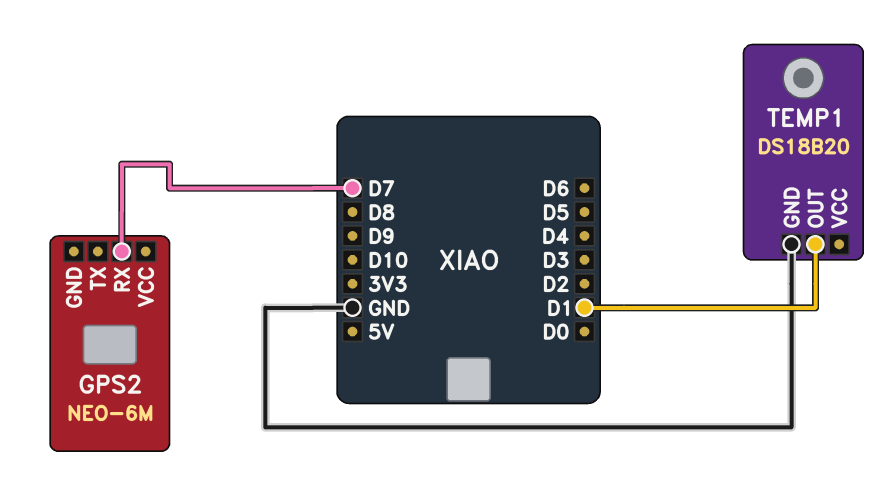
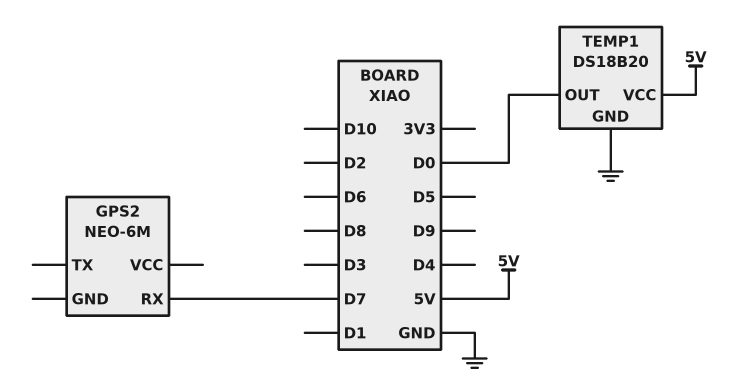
TEMP1 pin OUT: D1 -> D0
TEMP1 pin VCC: none -> 5V

